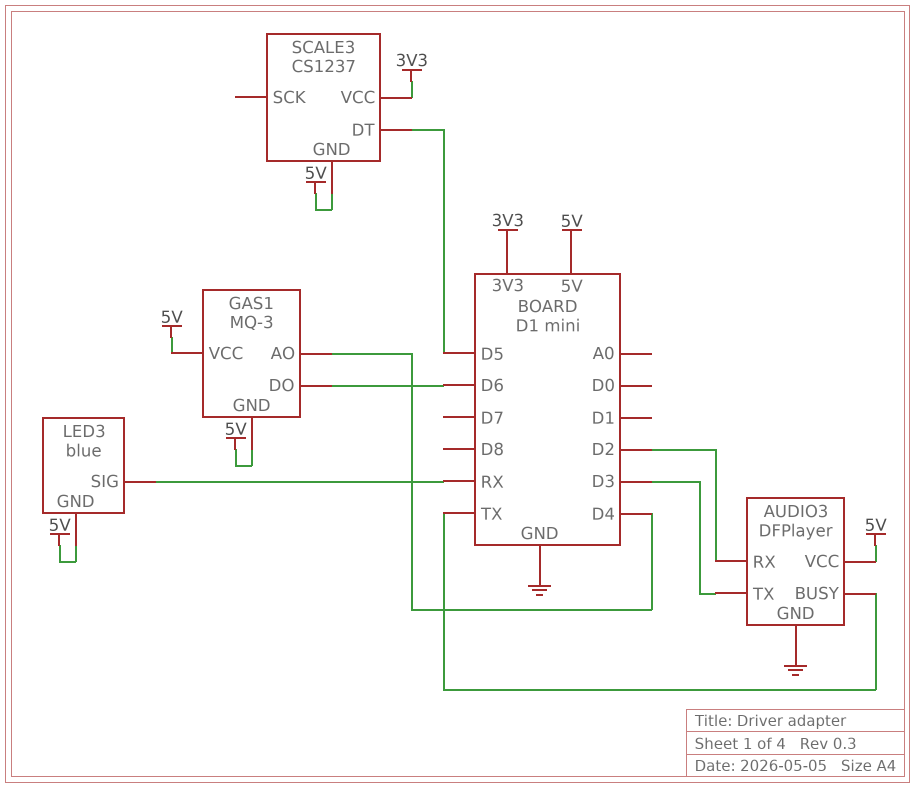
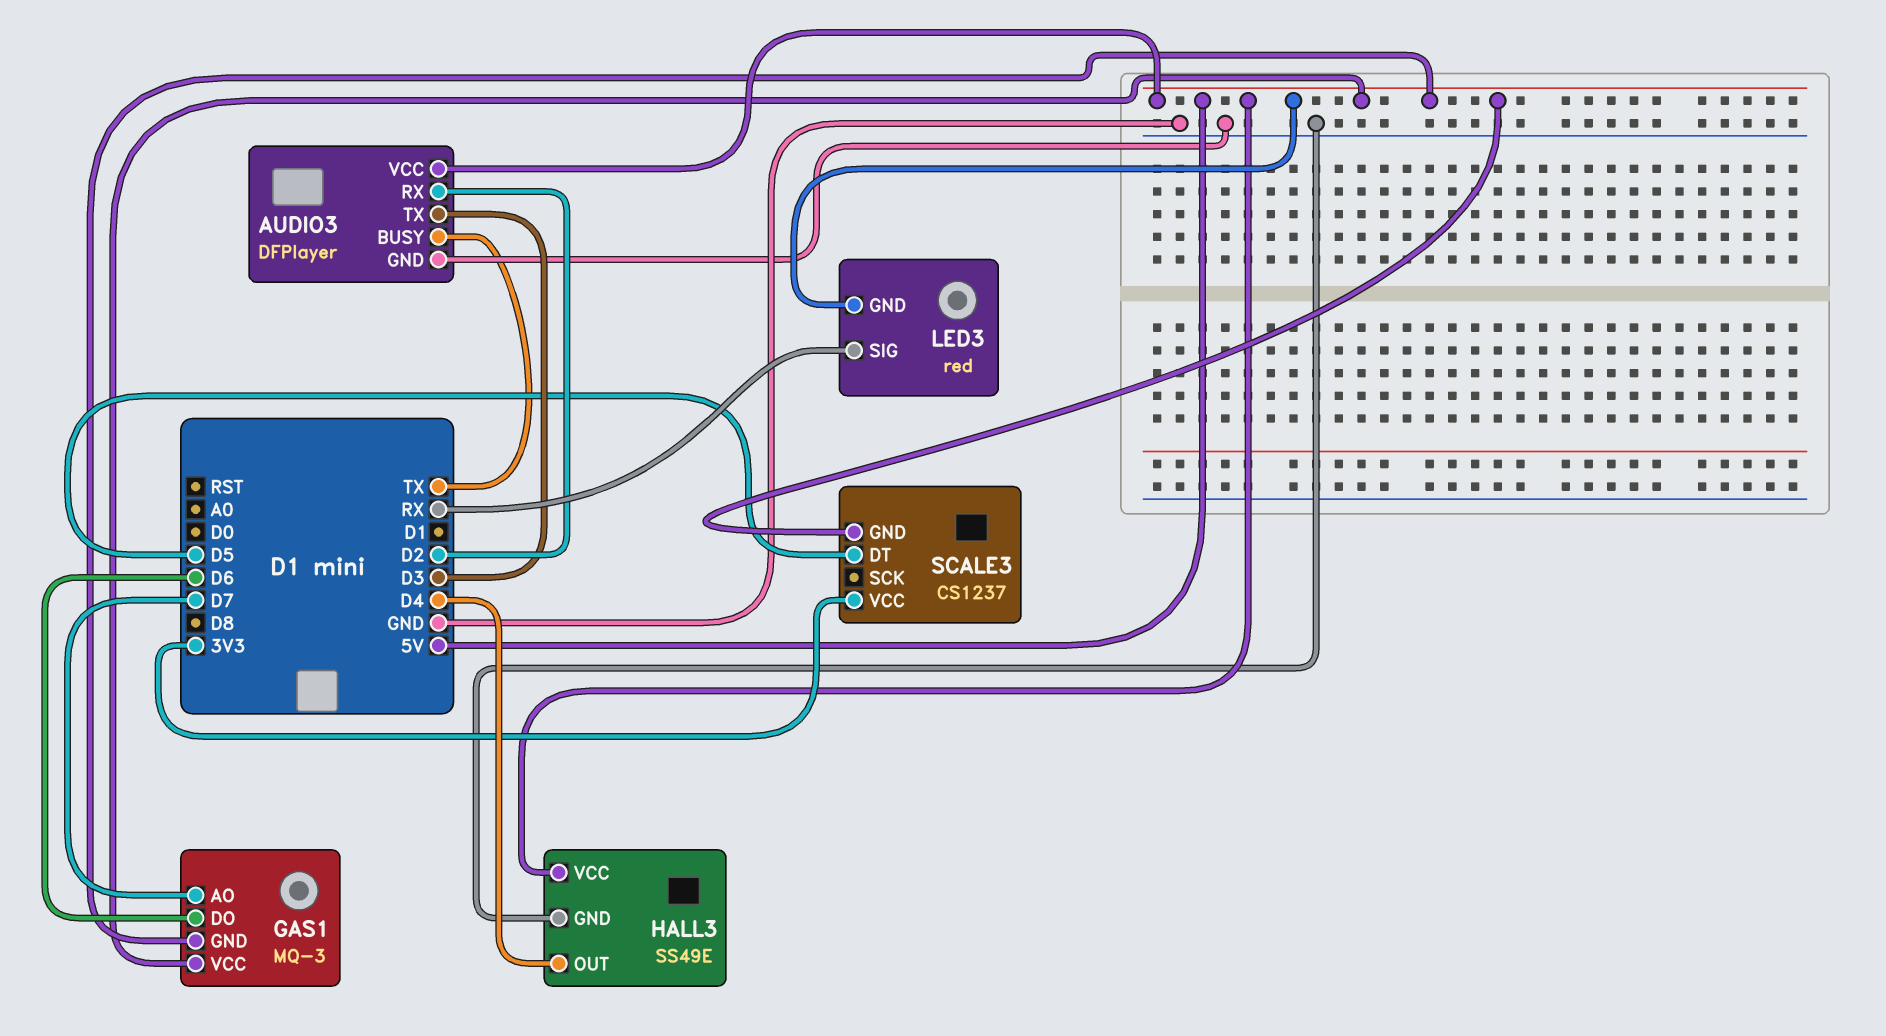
GAS1 pin AO: D4 -> D7
HALL3: none -> SS49E
HALL3 pin GND: none -> GND
HALL3 pin OUT: none -> D4
HALL3 pin VCC: none -> 5V
LED3: blue -> red

